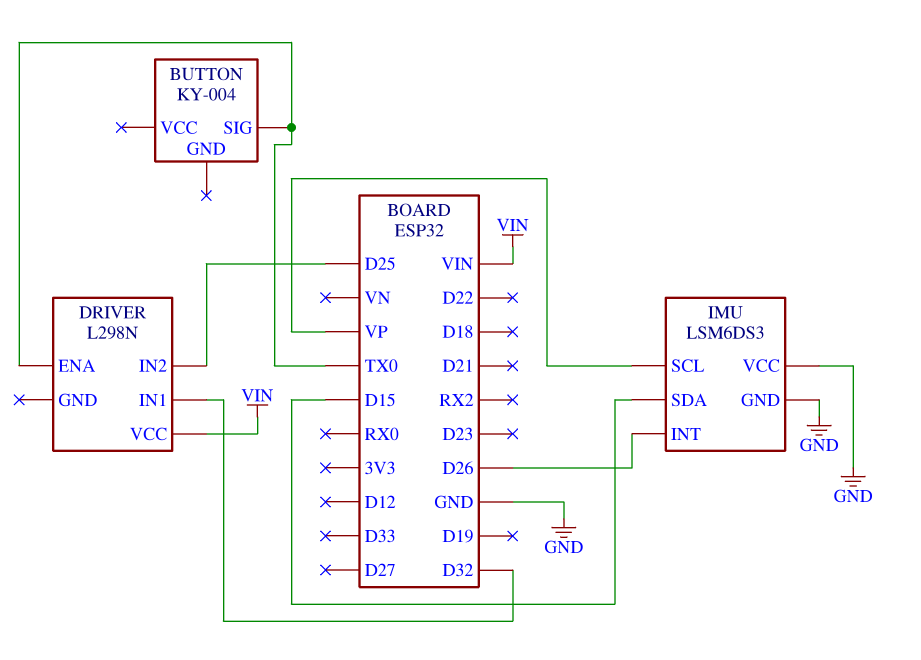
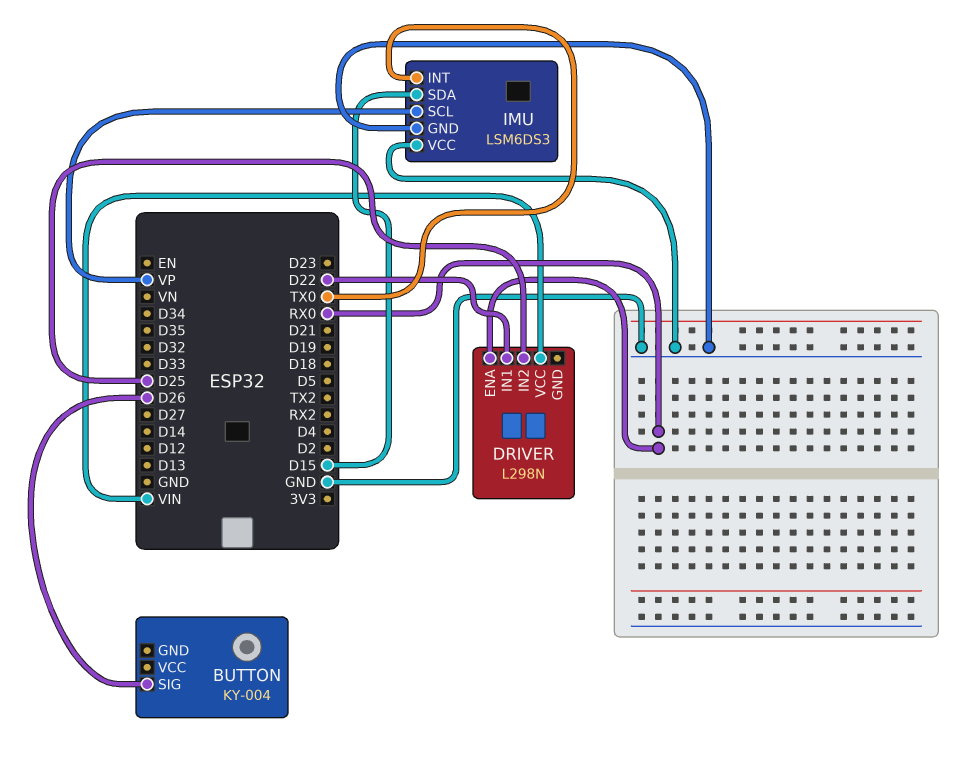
BUTTON pin SIG: TX0 -> D26
DRIVER pin ENA: TX0 -> RX0
DRIVER pin IN1: D32 -> D22
IMU pin INT: D26 -> TX0

